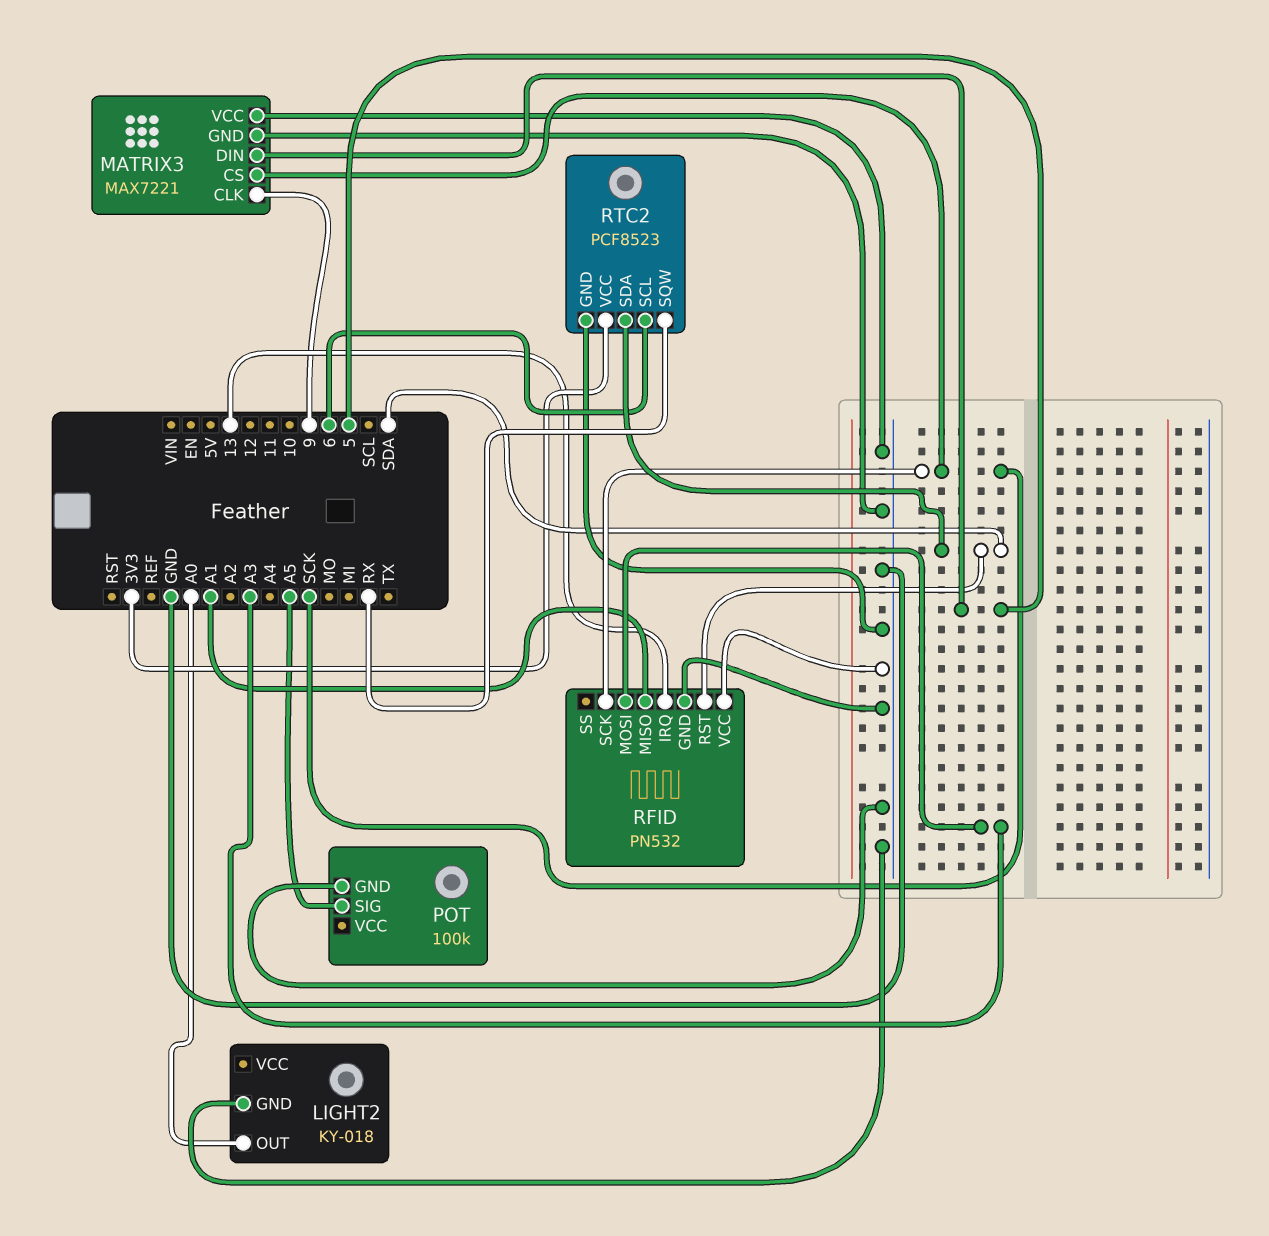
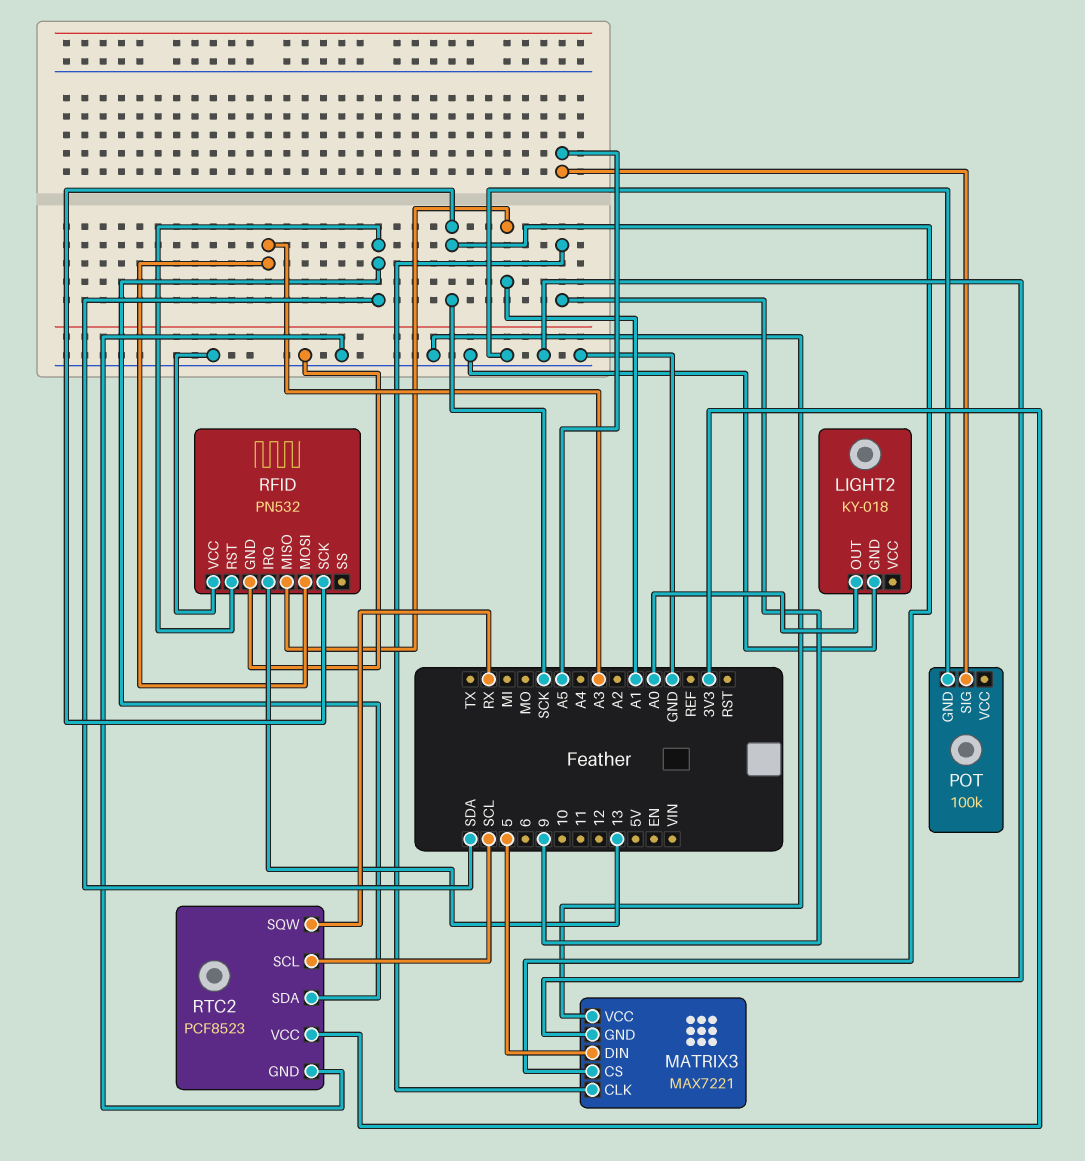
RTC2 pin SCL: 6 -> SCL

